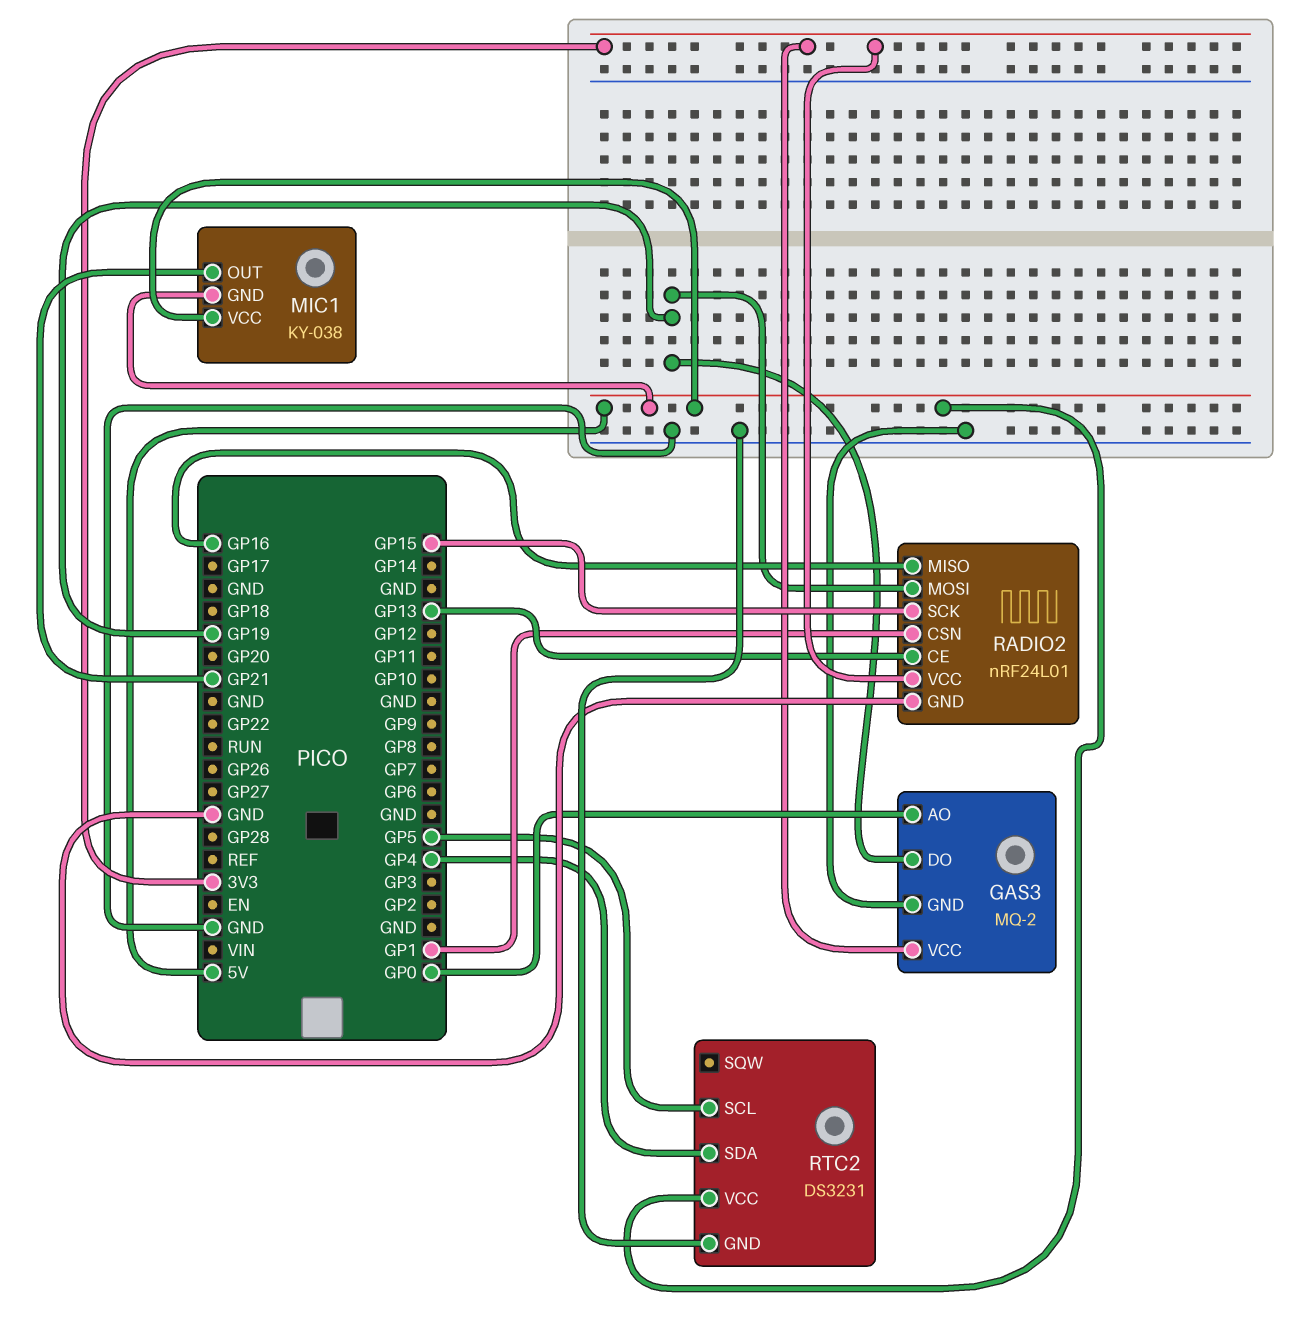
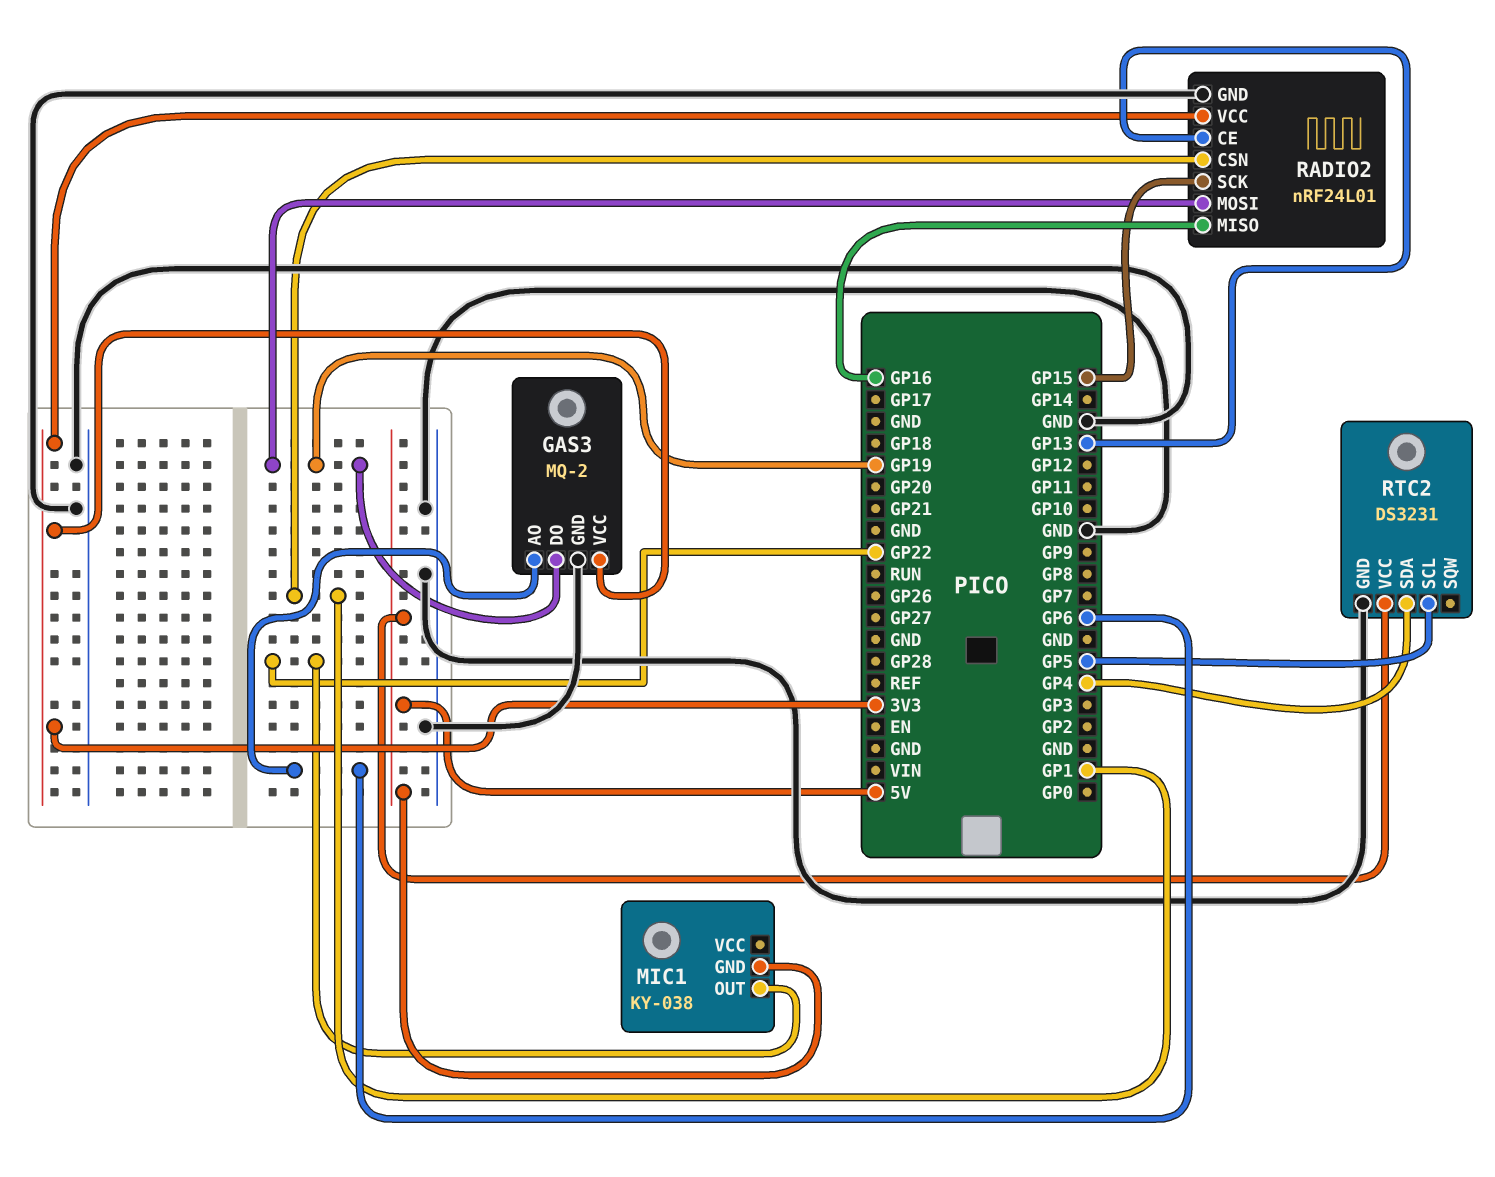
GAS3 pin AO: GP0 -> GP6
MIC1 pin OUT: GP21 -> GP22
MIC1 pin VCC: 5V -> none

